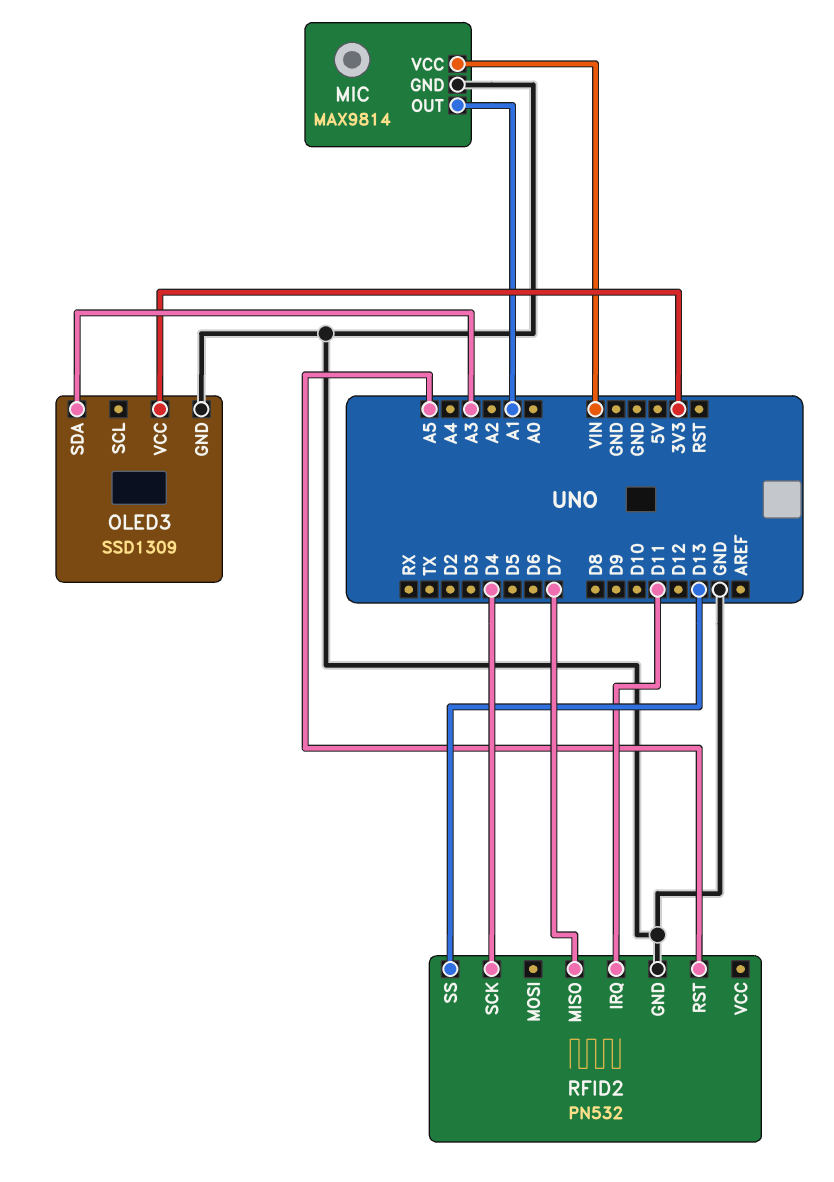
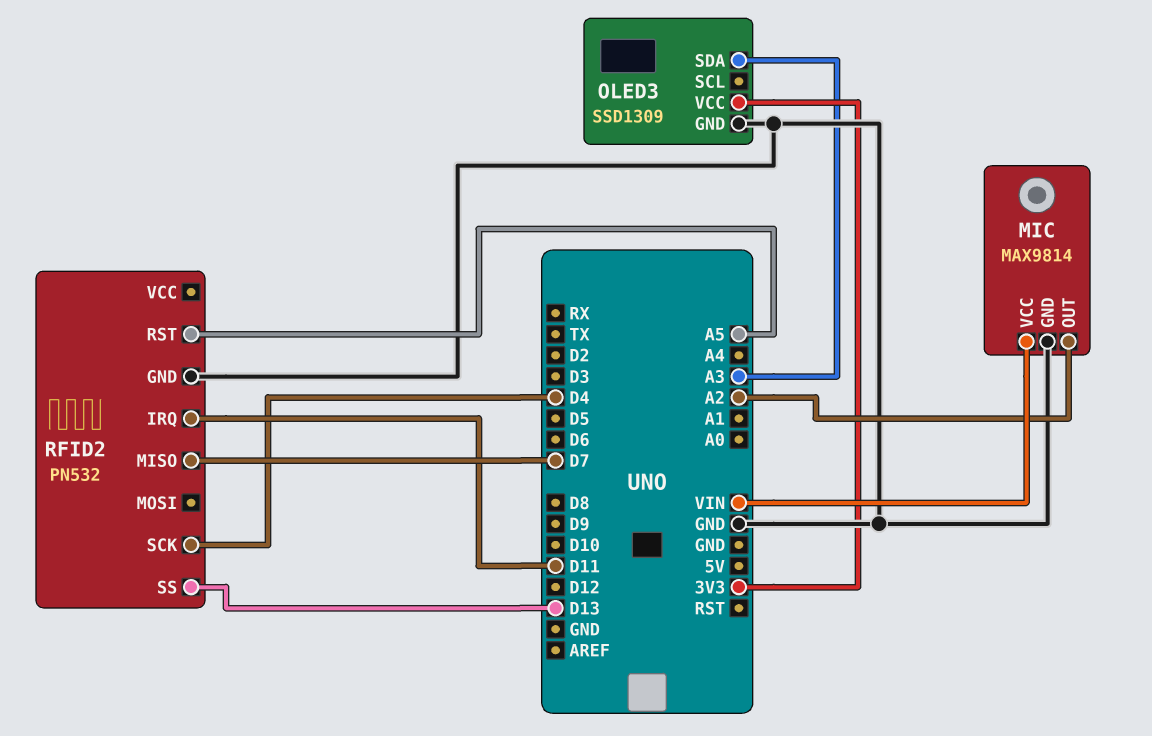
MIC pin OUT: A1 -> A2

